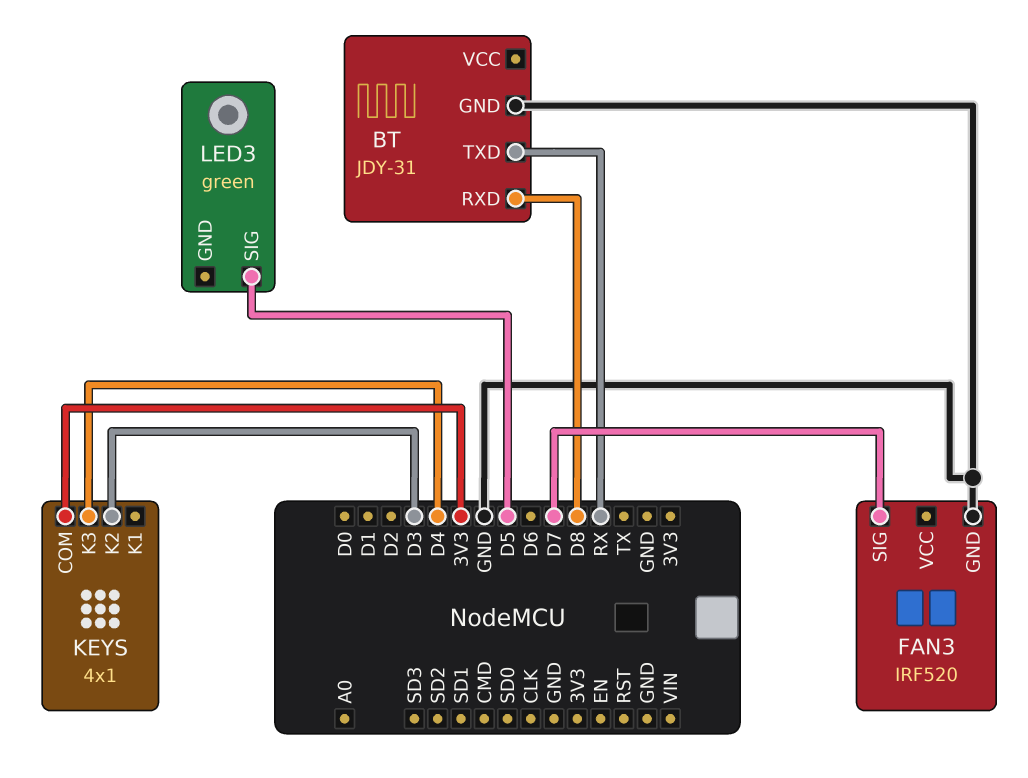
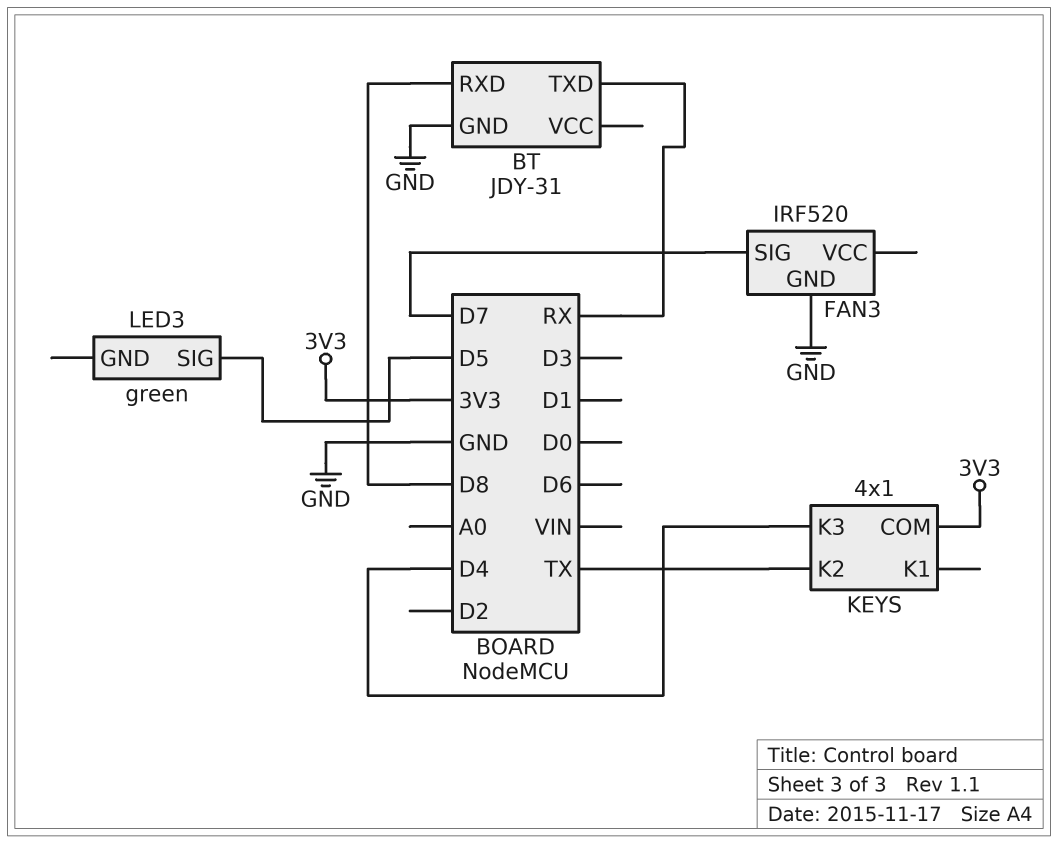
KEYS pin K2: D3 -> TX

